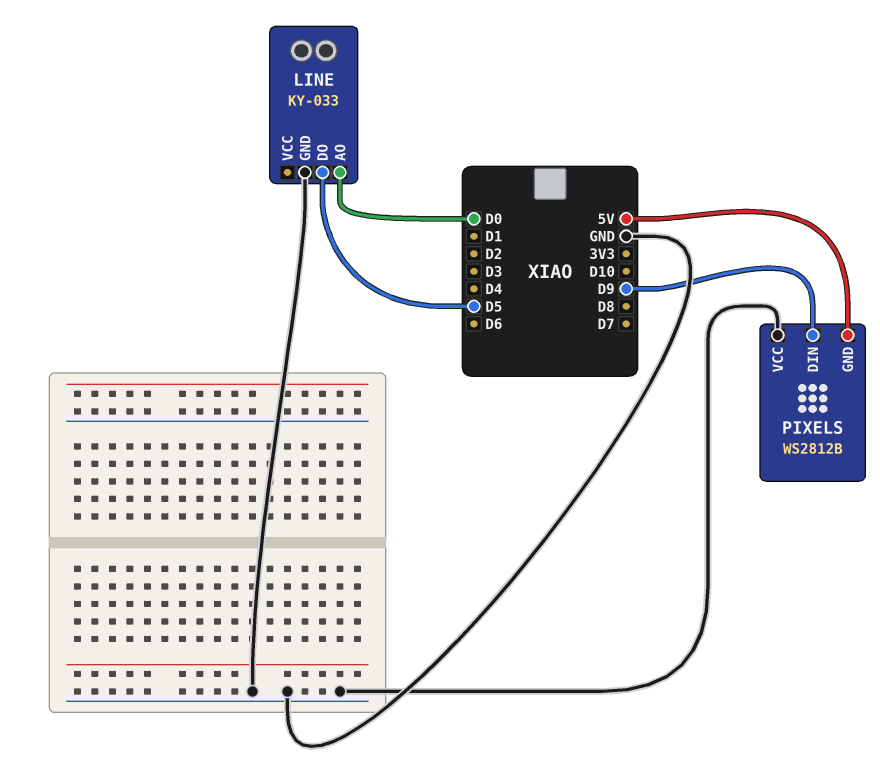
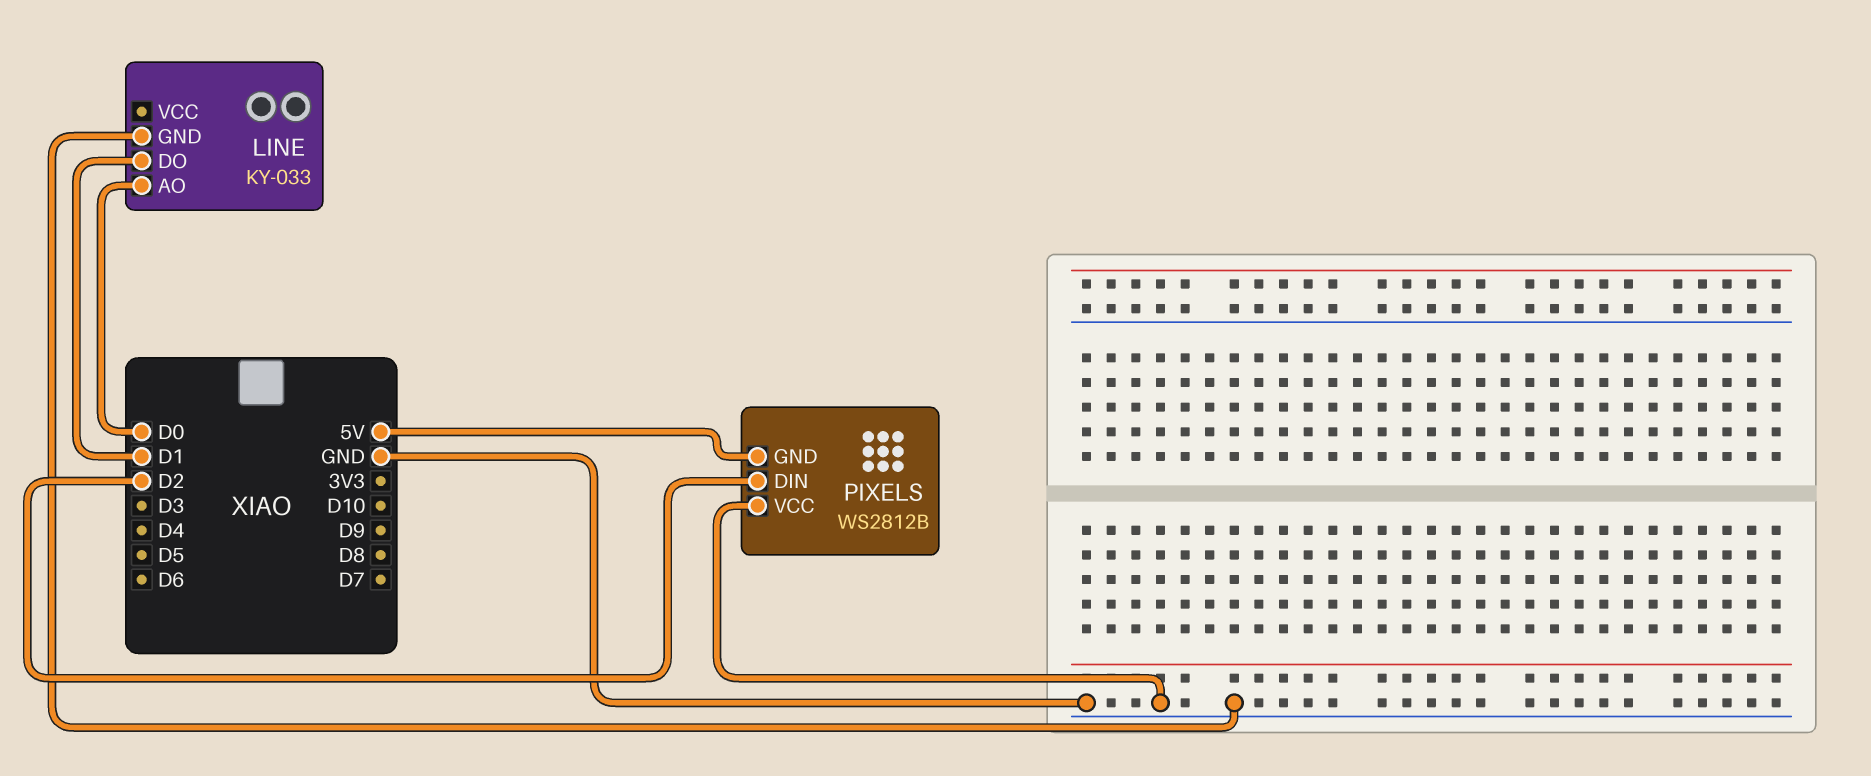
LINE pin DO: D5 -> D1
PIXELS pin DIN: D9 -> D2

